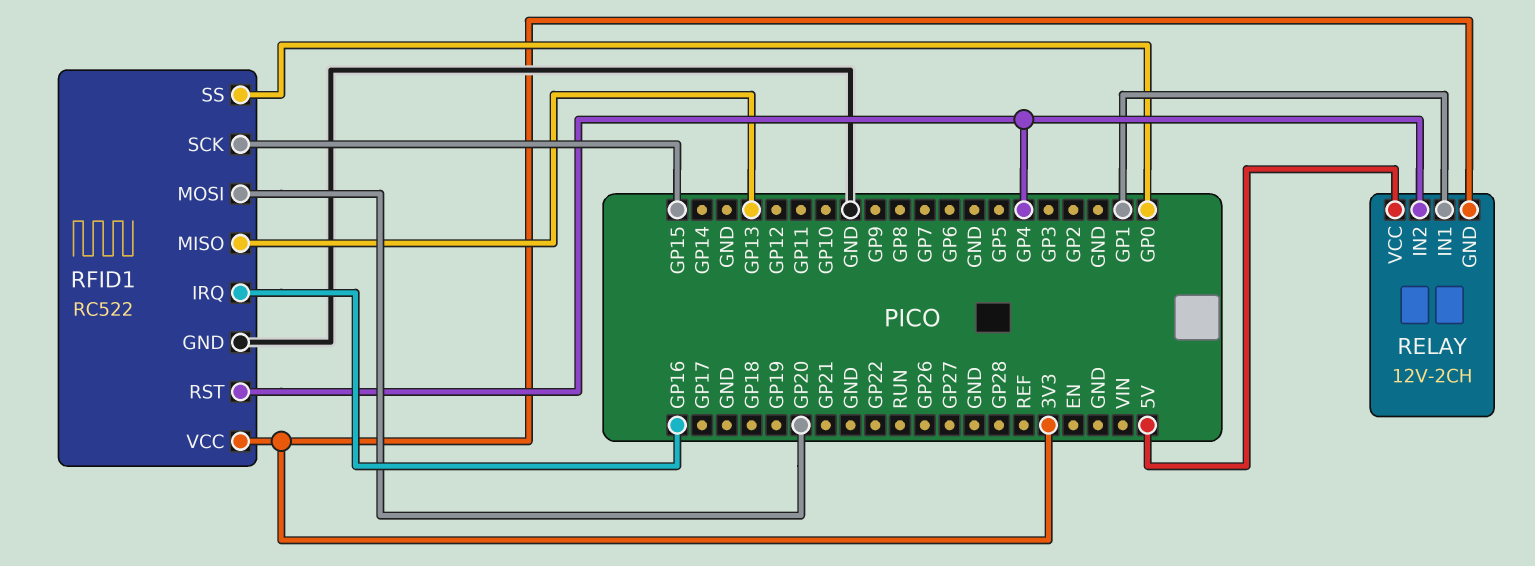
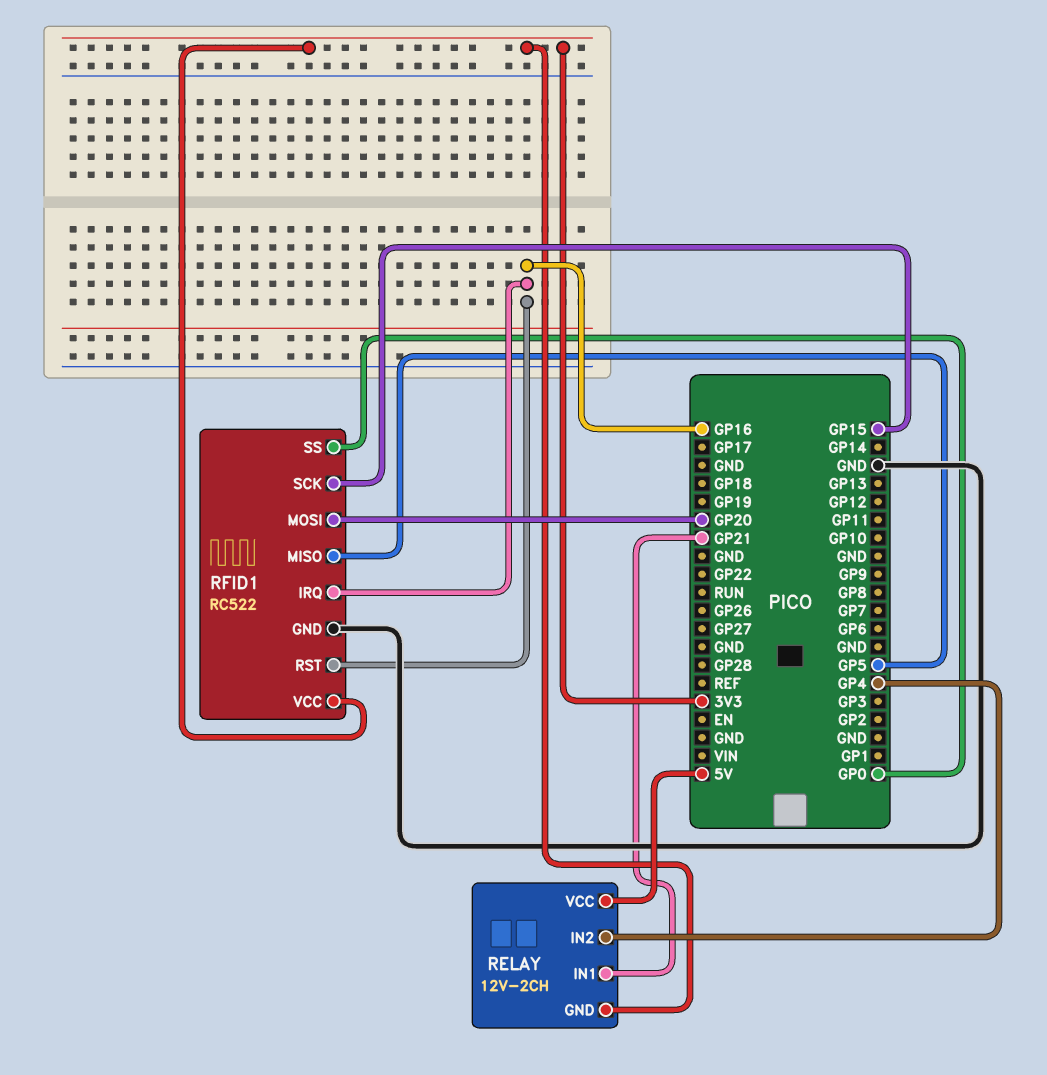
RELAY pin IN1: GP1 -> GP21
RFID1 pin MISO: GP13 -> GP5
RFID1 pin RST: GP4 -> GP16

